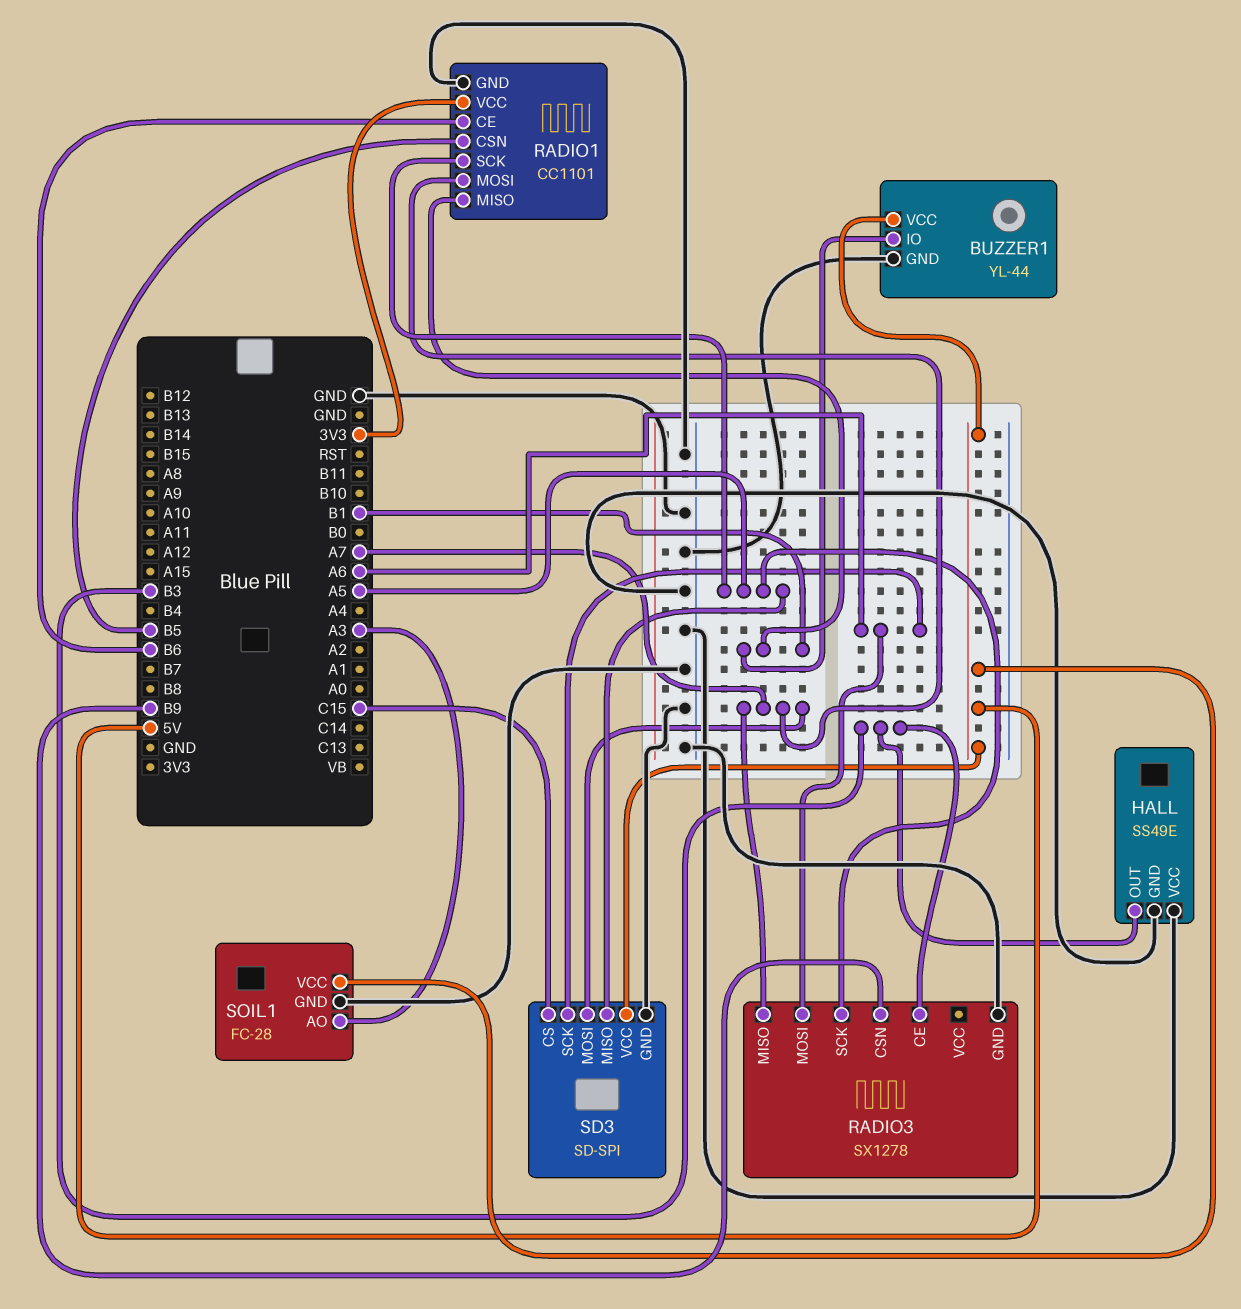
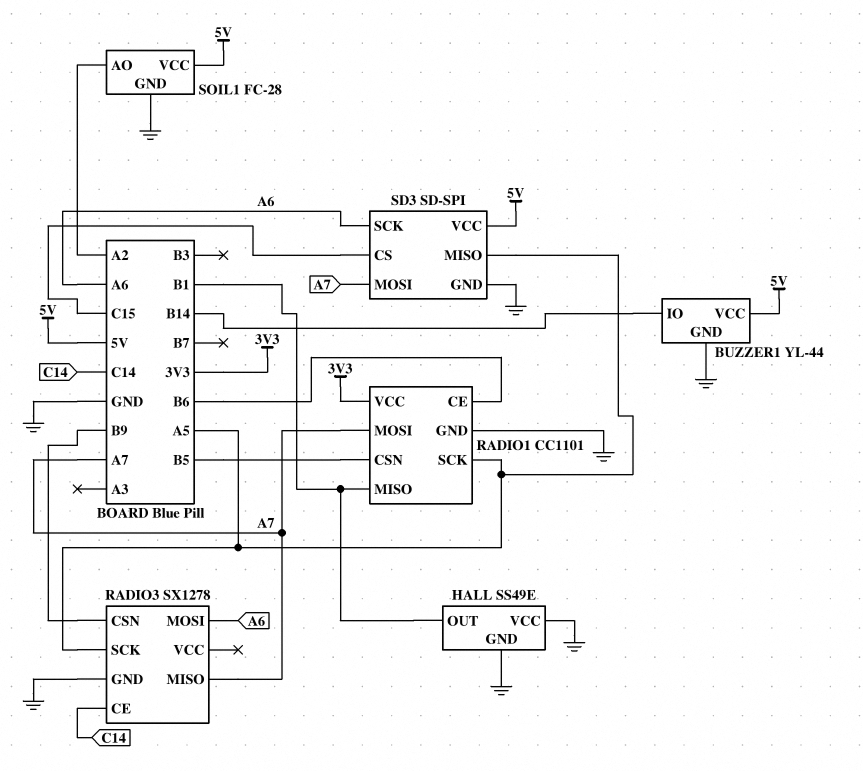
BUZZER1 pin IO: B1 -> B14
HALL pin OUT: B3 -> B1
RADIO3 pin CE: B3 -> C14
SOIL1 pin AO: A3 -> A2

